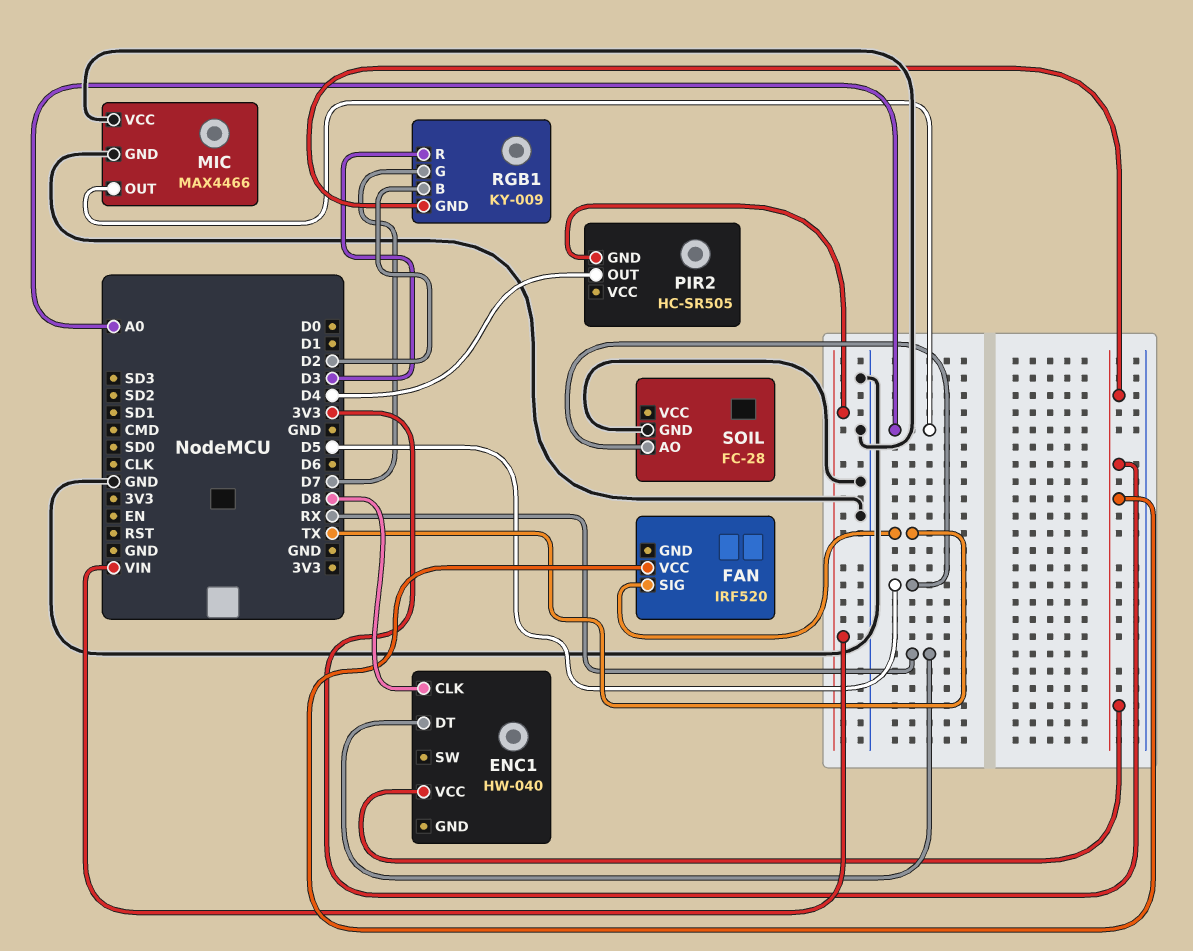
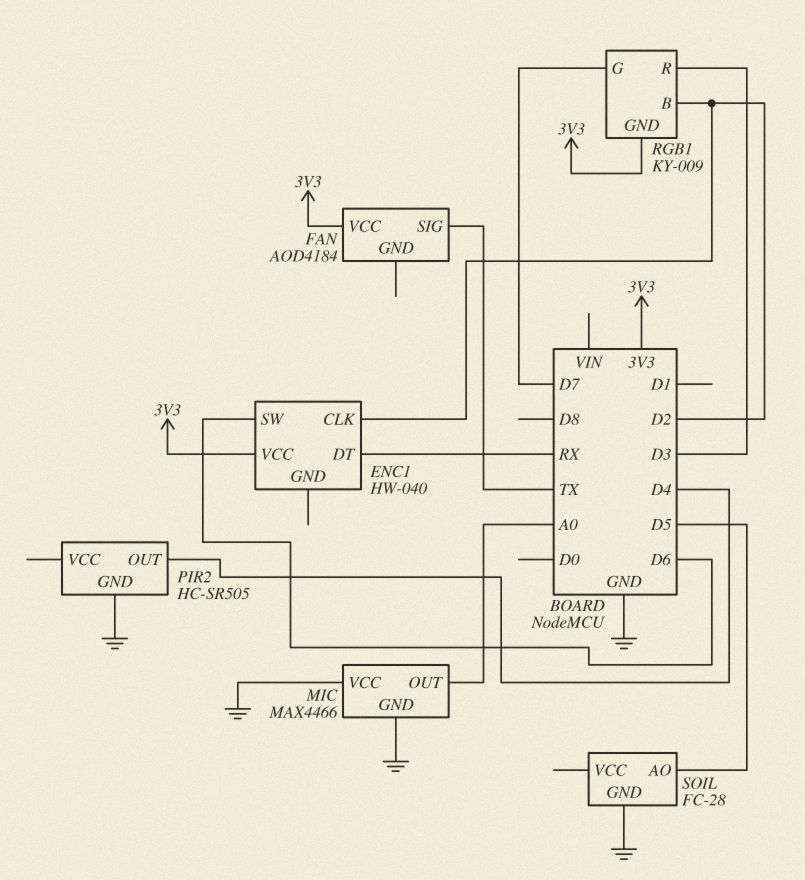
ENC1 pin CLK: D8 -> D2
ENC1 pin SW: none -> D6
FAN: IRF520 -> AOD4184
PIR2 pin GND: VIN -> GND

